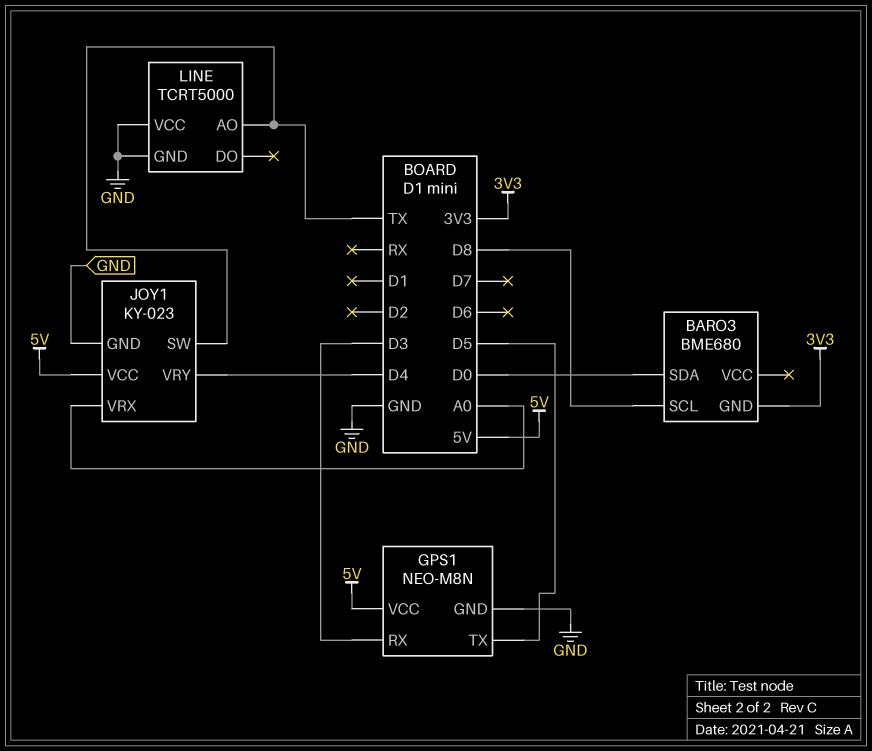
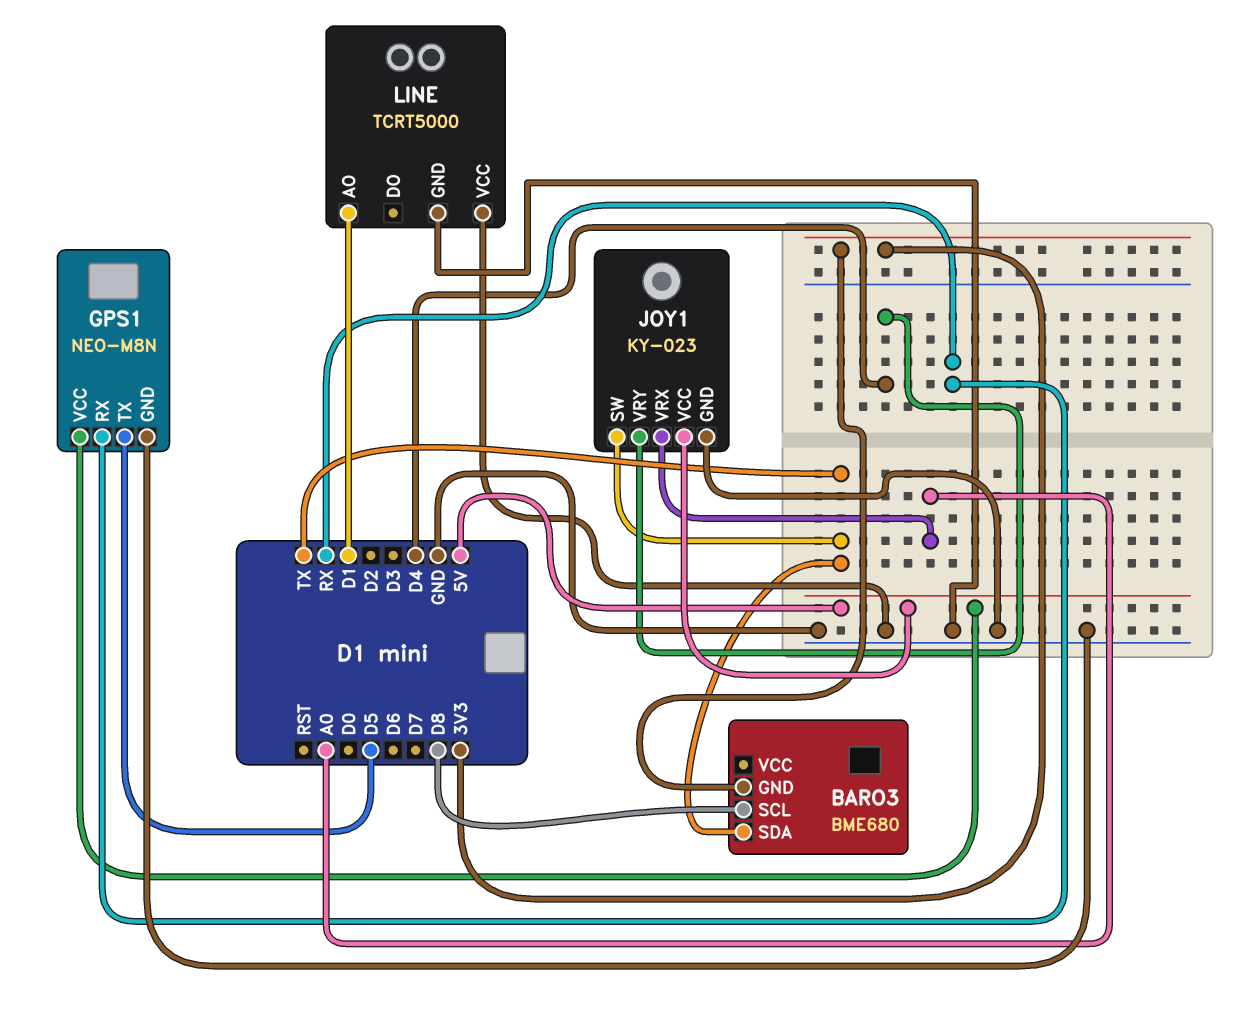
BARO3 pin SDA: D0 -> TX
GPS1 pin RX: D3 -> RX
LINE pin AO: TX -> D1

